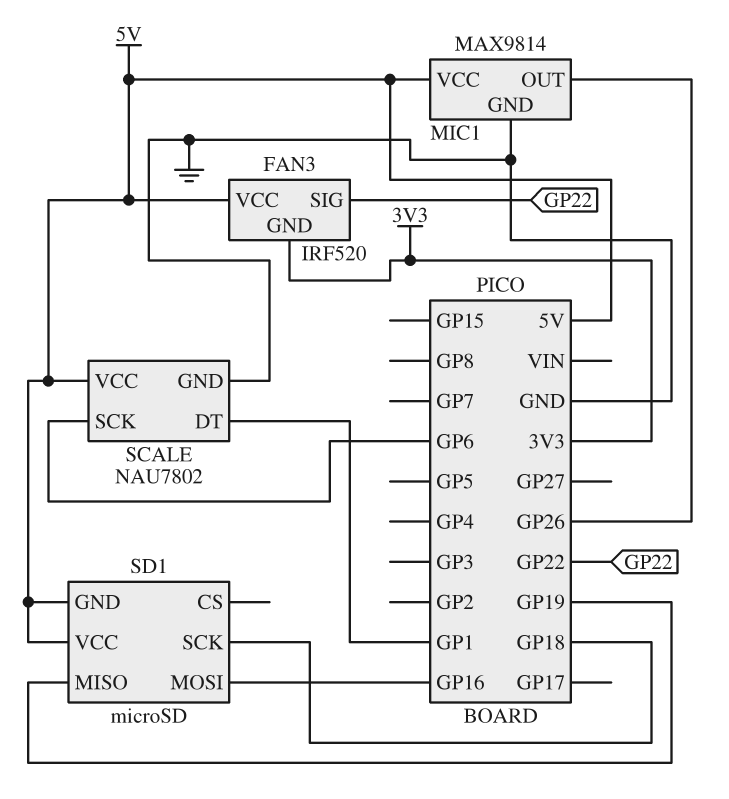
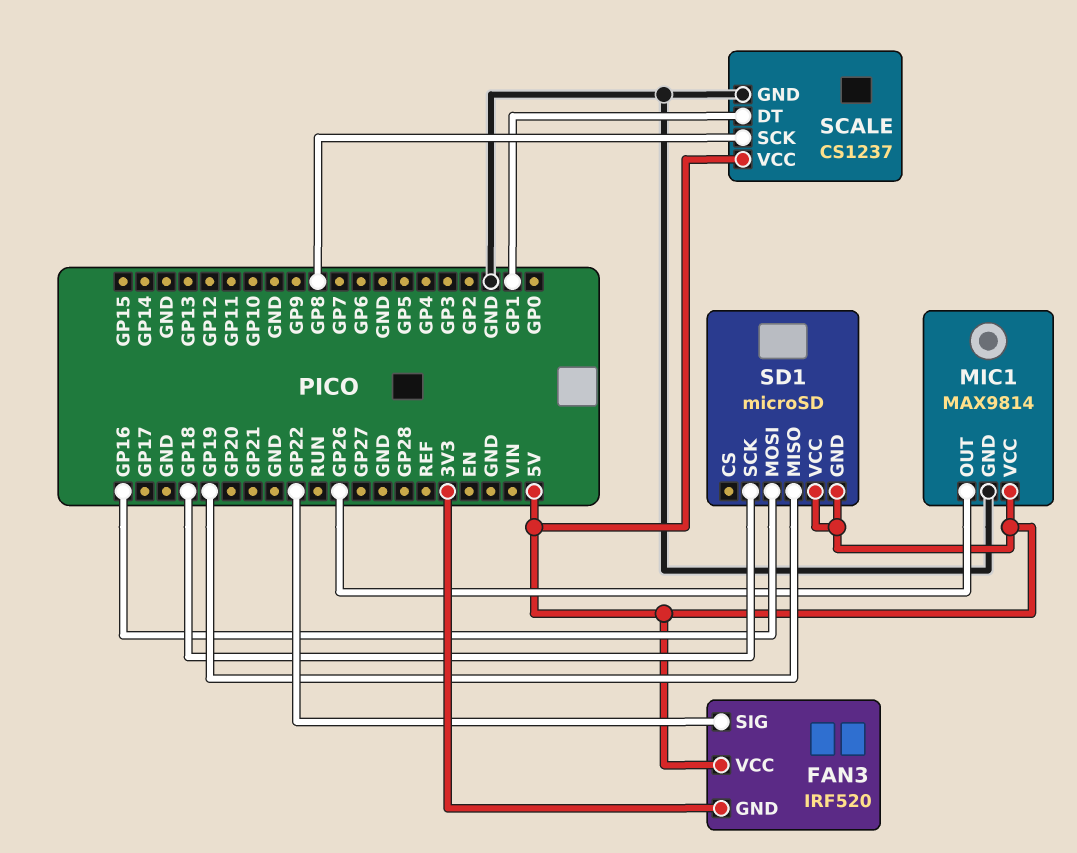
SCALE: NAU7802 -> CS1237
SCALE pin SCK: GP6 -> GP8

